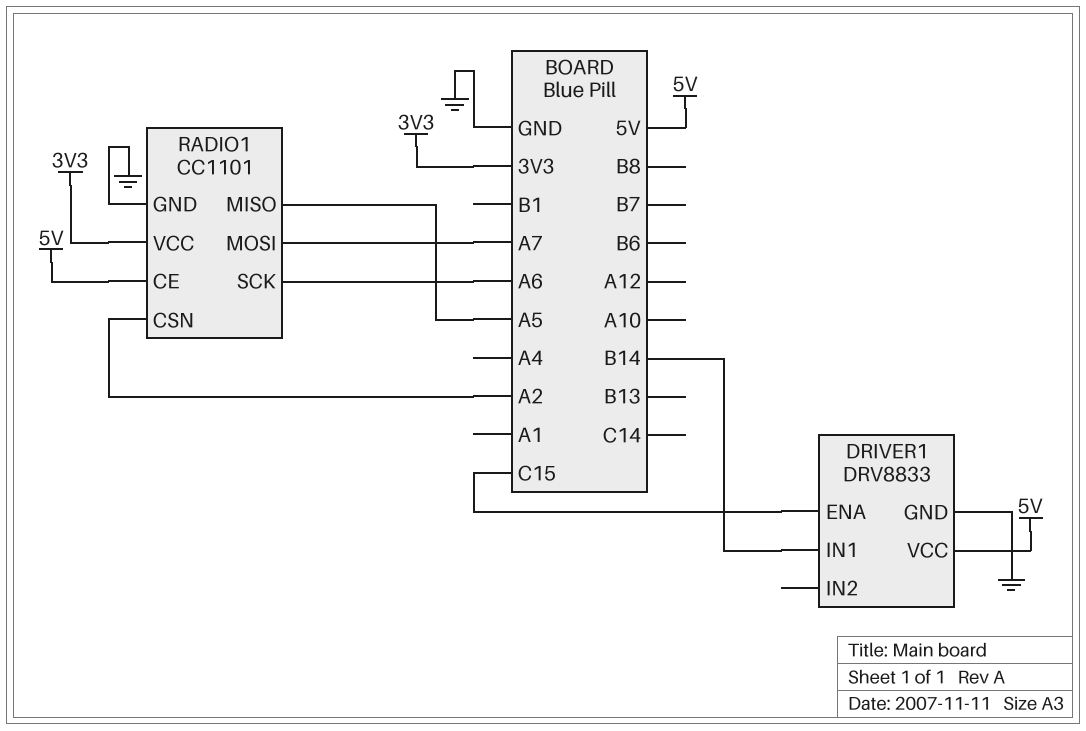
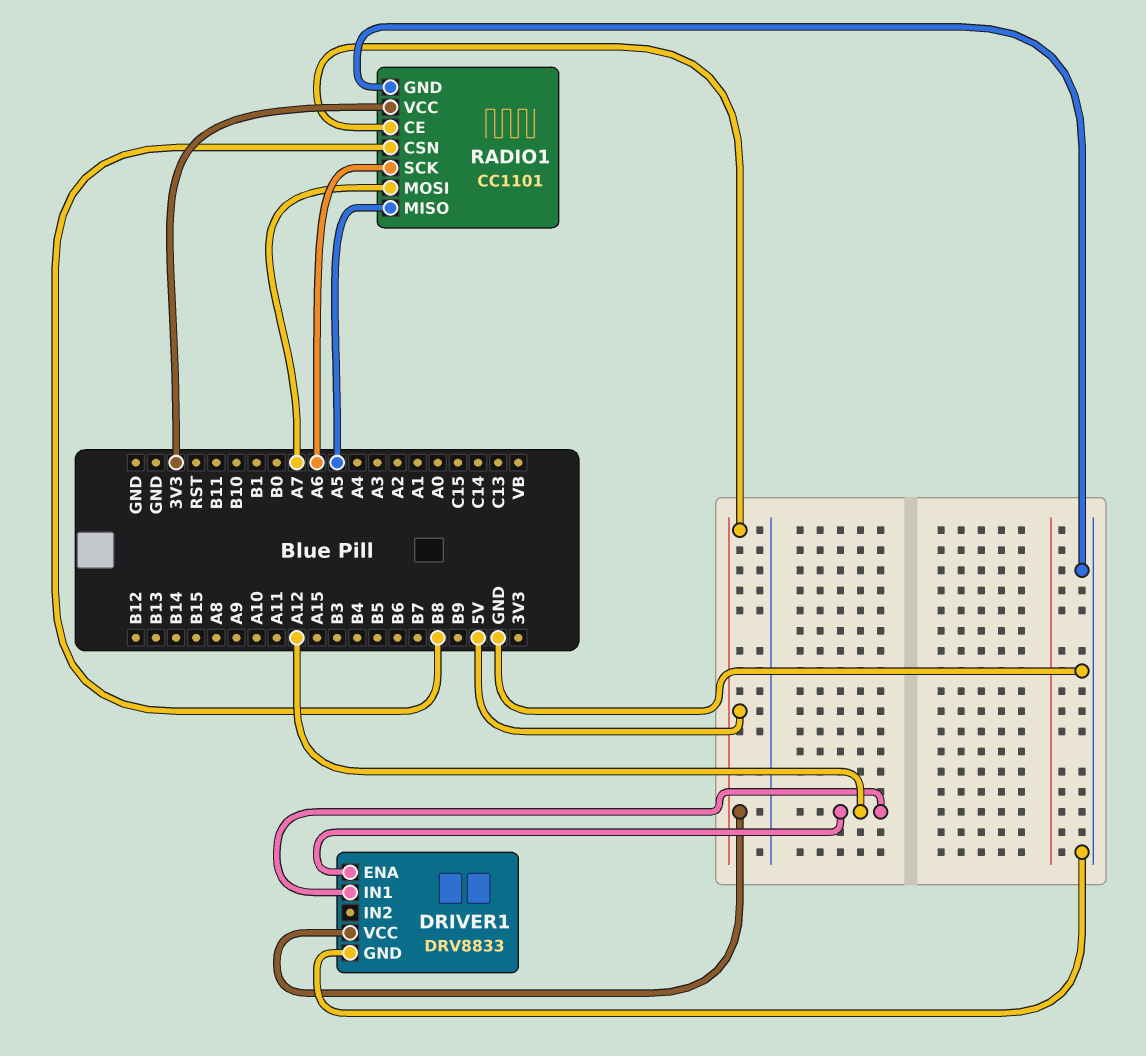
DRIVER1 pin ENA: C15 -> A12
DRIVER1 pin IN1: B14 -> A12
RADIO1 pin CSN: A2 -> B8

